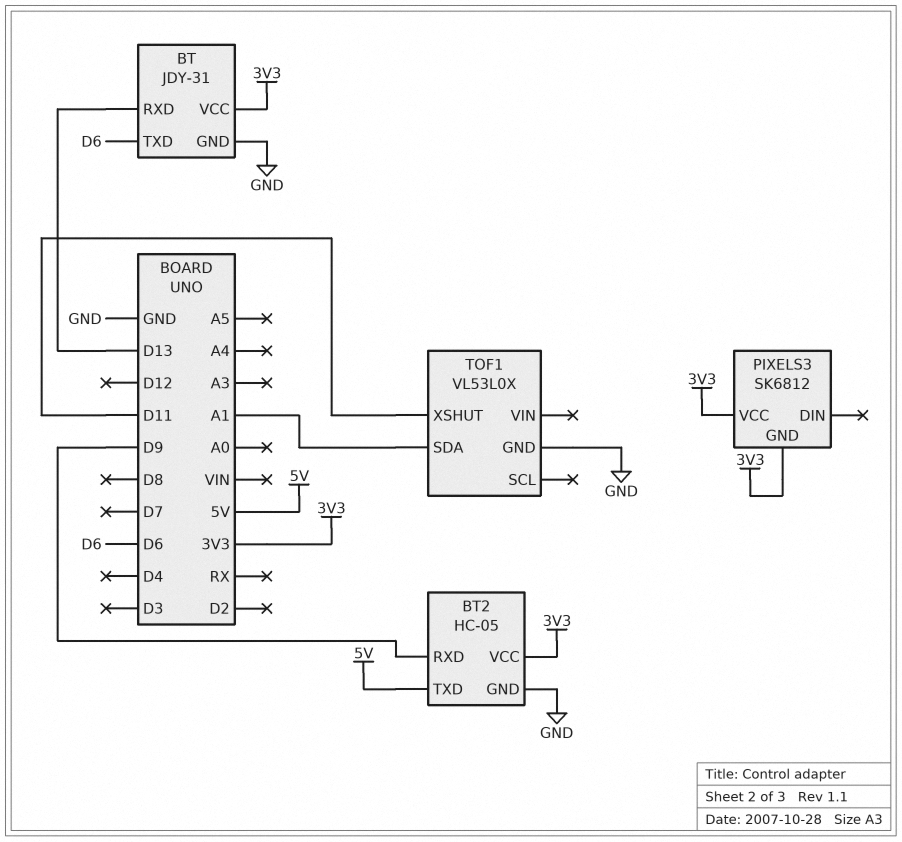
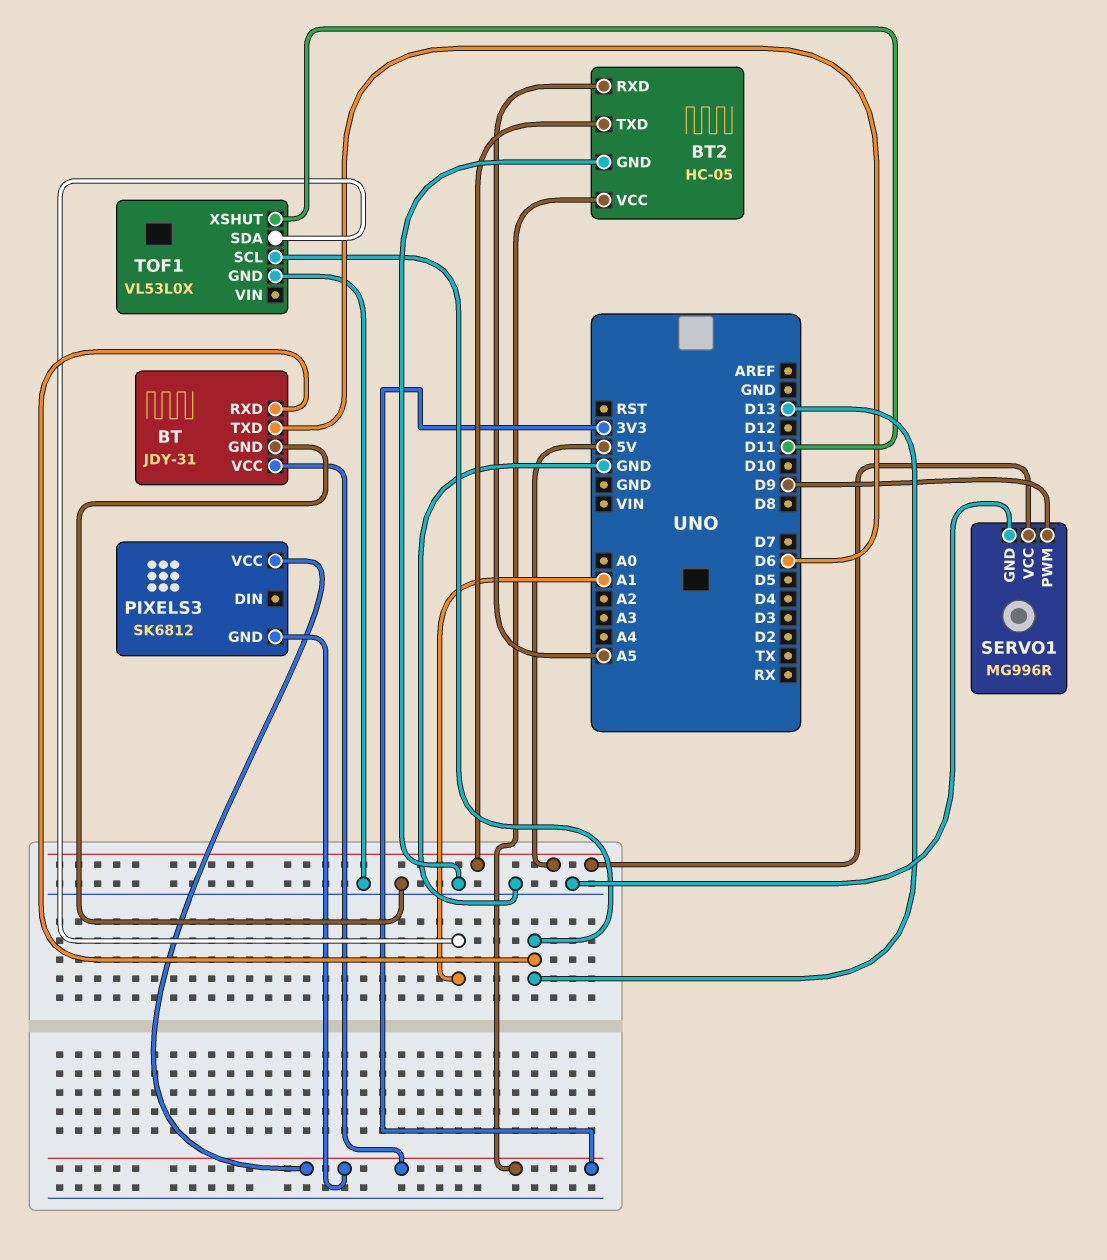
BT2 pin RXD: D9 -> A5
SERVO1: none -> MG996R
SERVO1 pin GND: none -> GND
SERVO1 pin PWM: none -> D9
SERVO1 pin VCC: none -> 5V
TOF1 pin SCL: none -> D13

